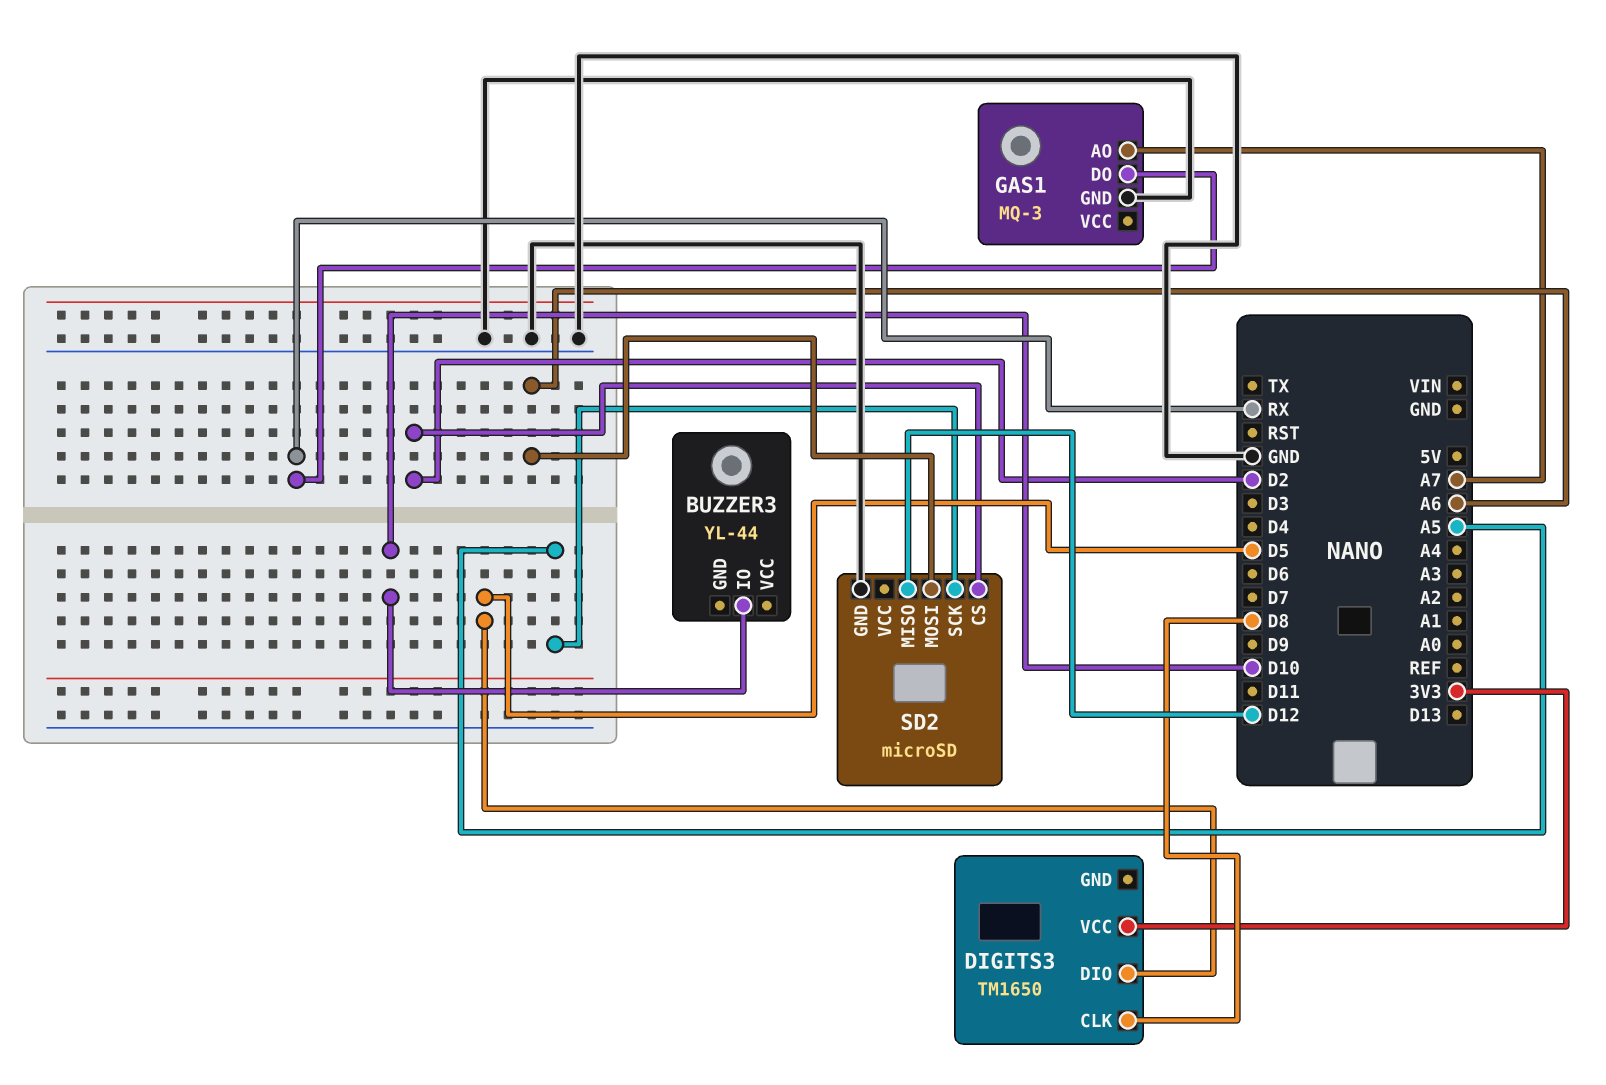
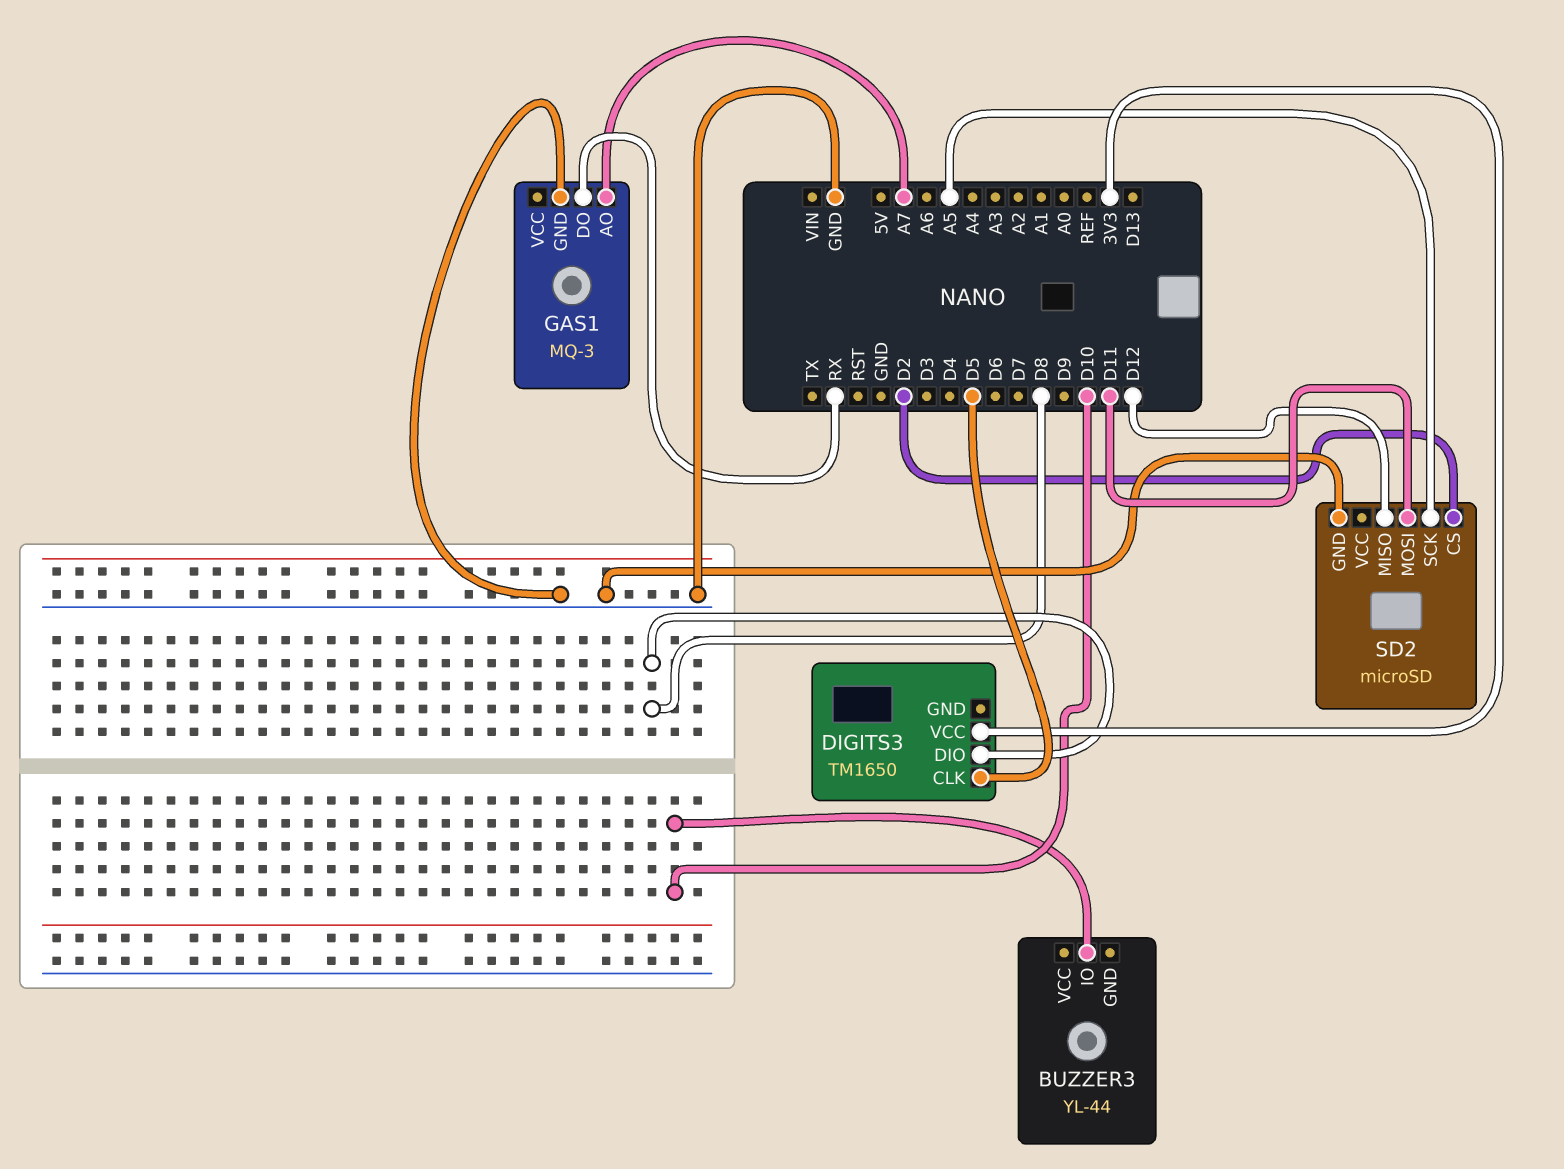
DIGITS3 pin CLK: D8 -> D5
DIGITS3 pin DIO: D5 -> D8
SD2 pin MOSI: A6 -> D11

